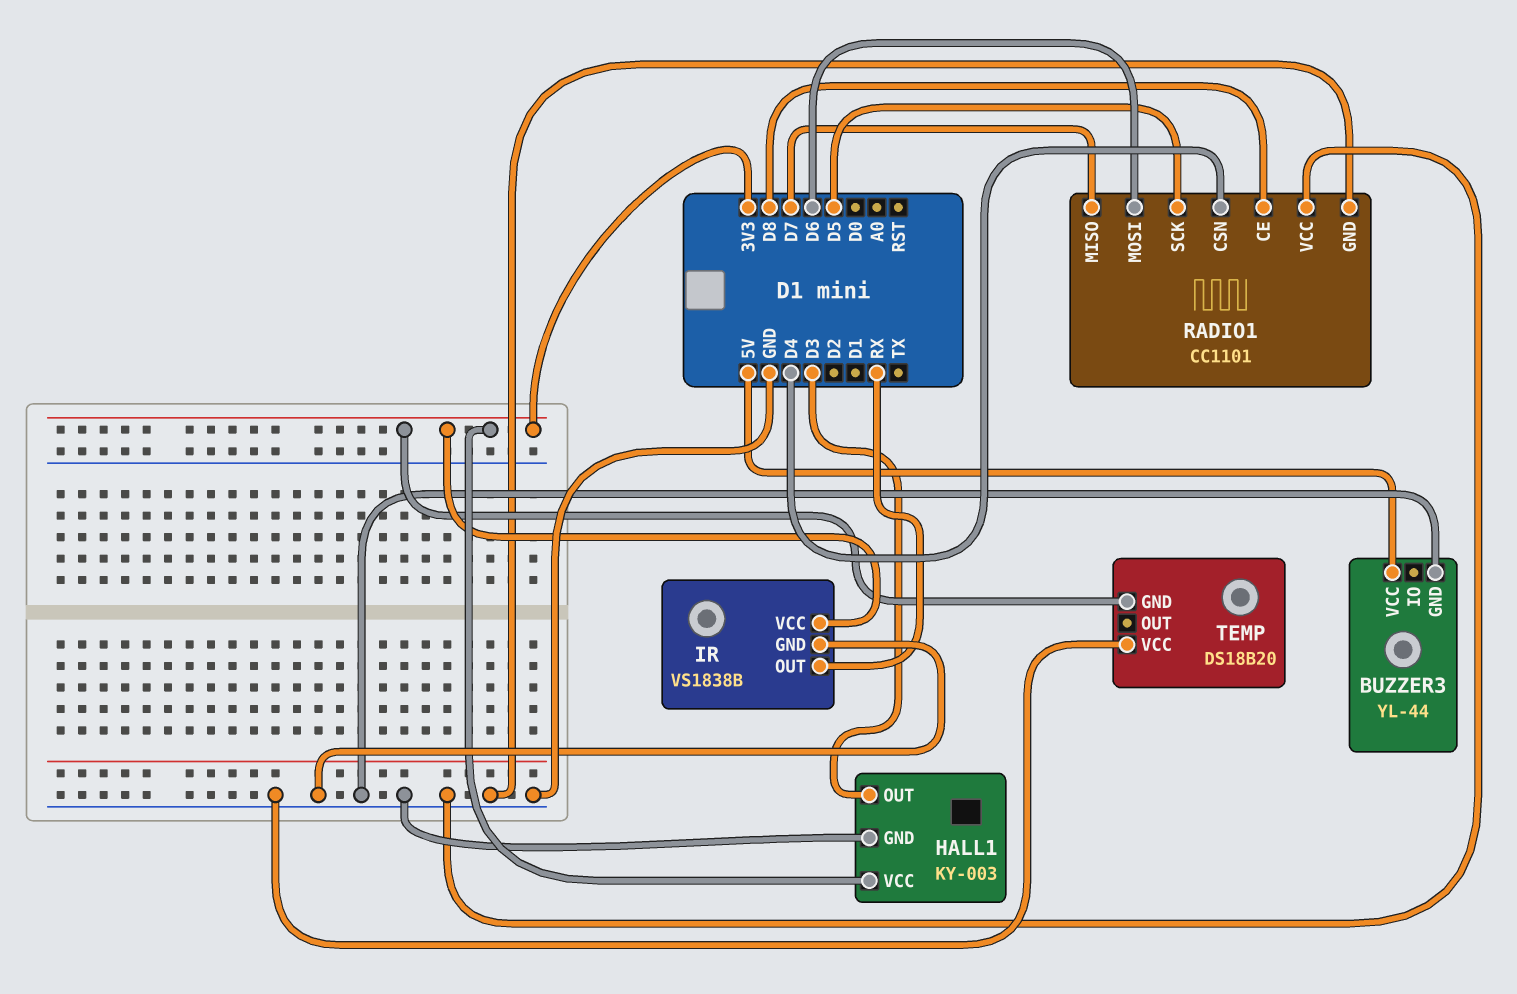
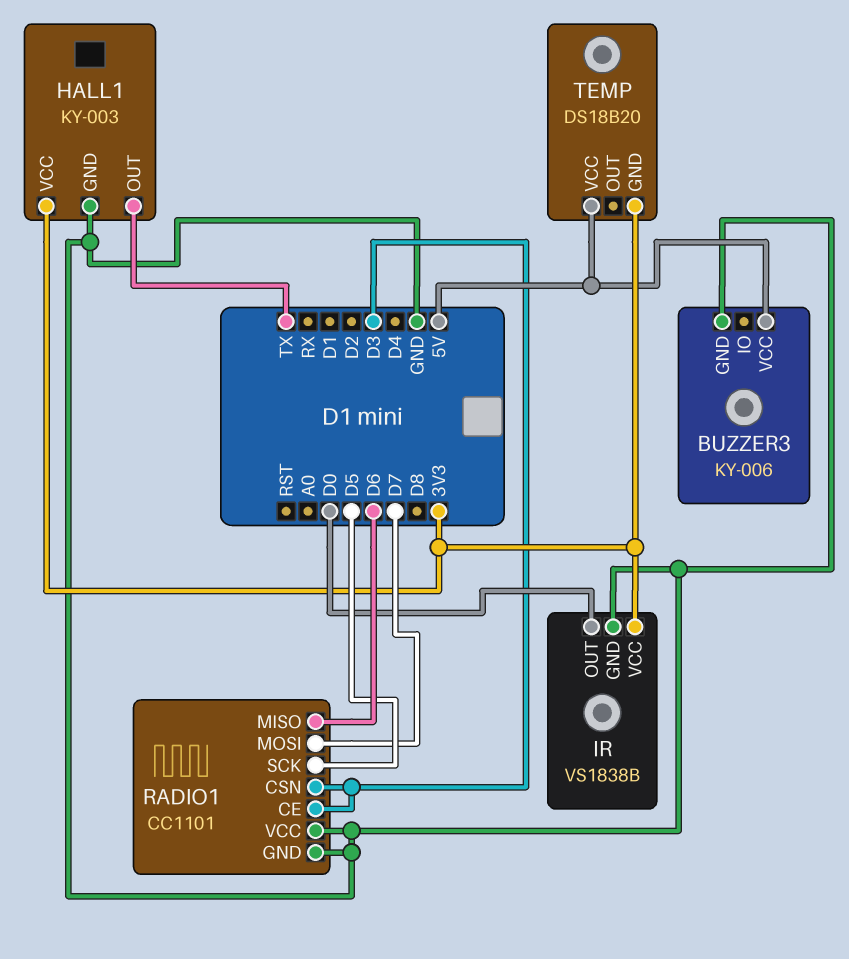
BUZZER3: YL-44 -> KY-006
HALL1 pin OUT: D3 -> TX
IR pin OUT: RX -> D0
RADIO1 pin CE: D8 -> D3
RADIO1 pin CSN: D4 -> D3
RADIO1 pin MISO: D7 -> D6
RADIO1 pin MOSI: D6 -> D7
TEMP pin VCC: GND -> 5V

